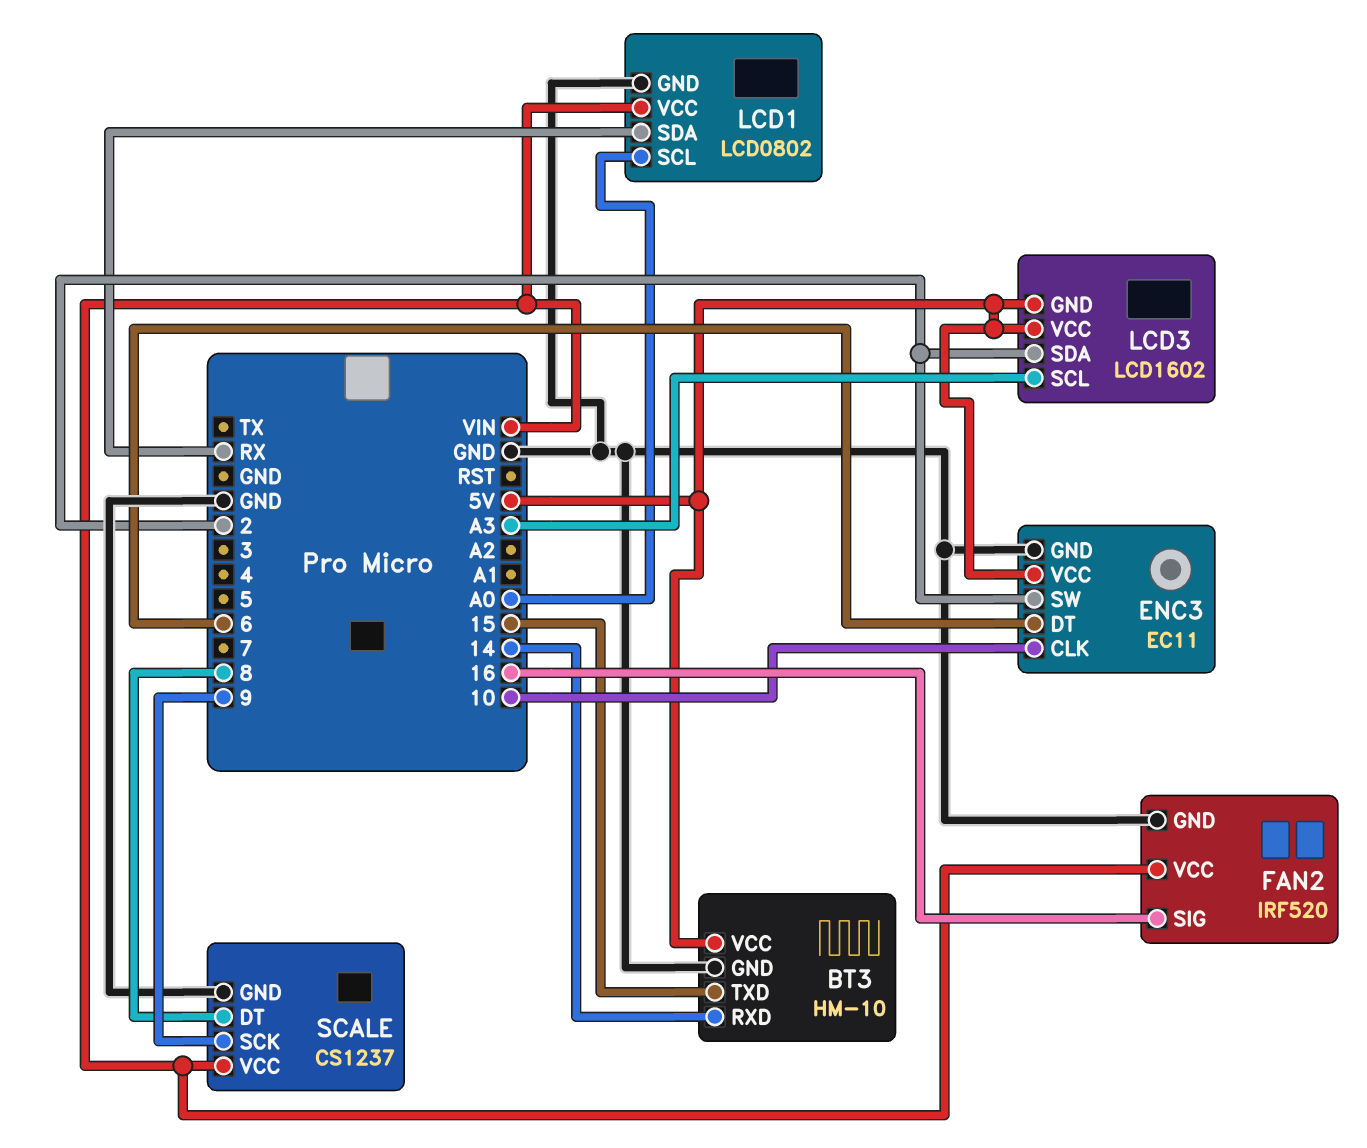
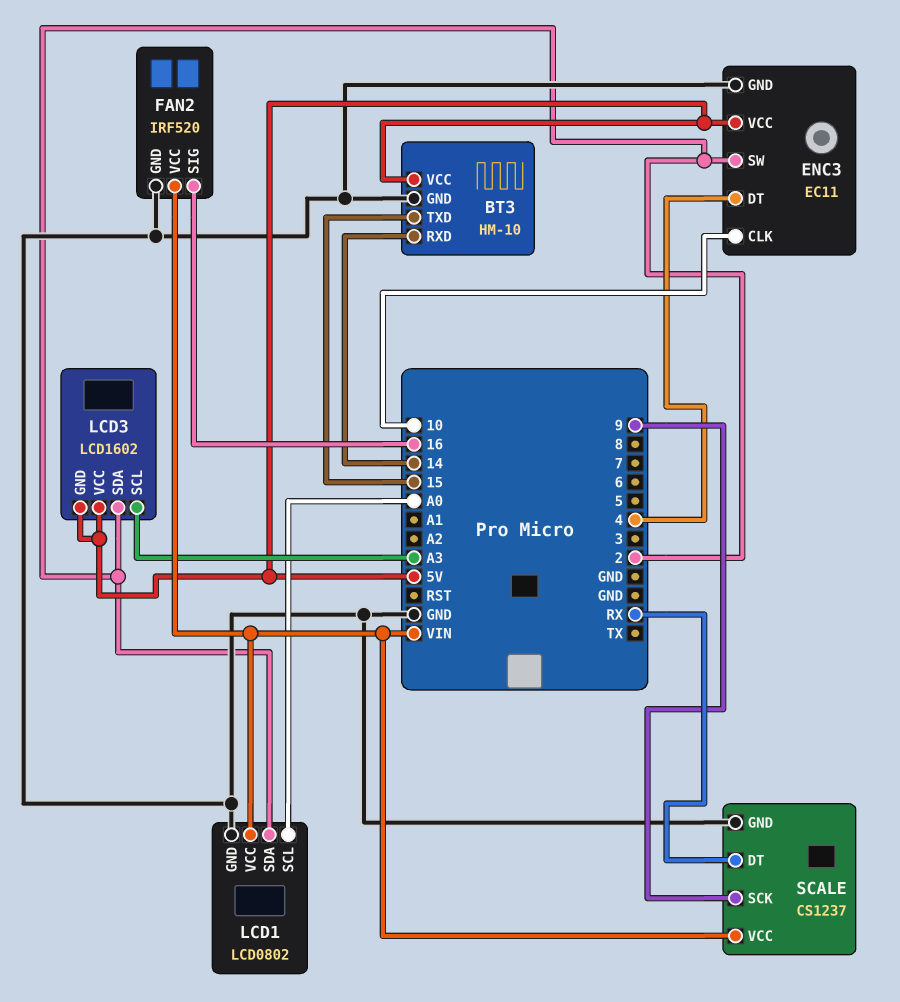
ENC3 pin DT: 6 -> 4
LCD1 pin SDA: RX -> 2
SCALE pin DT: 8 -> RX

